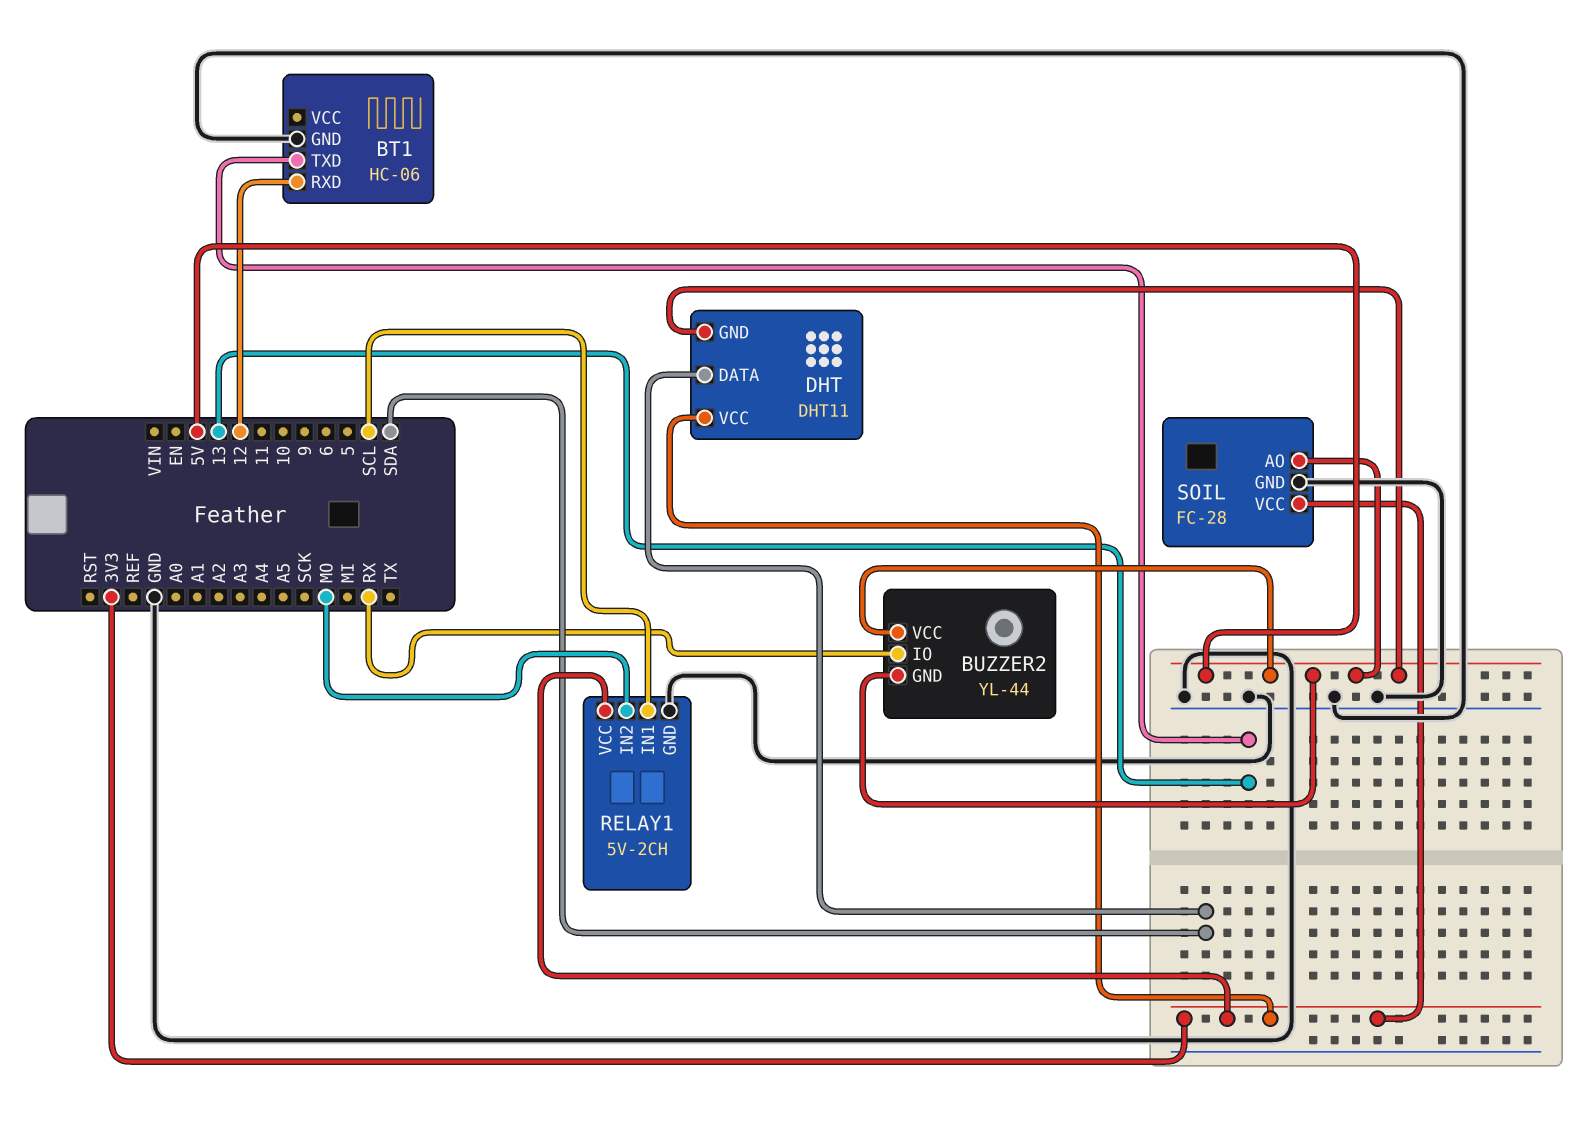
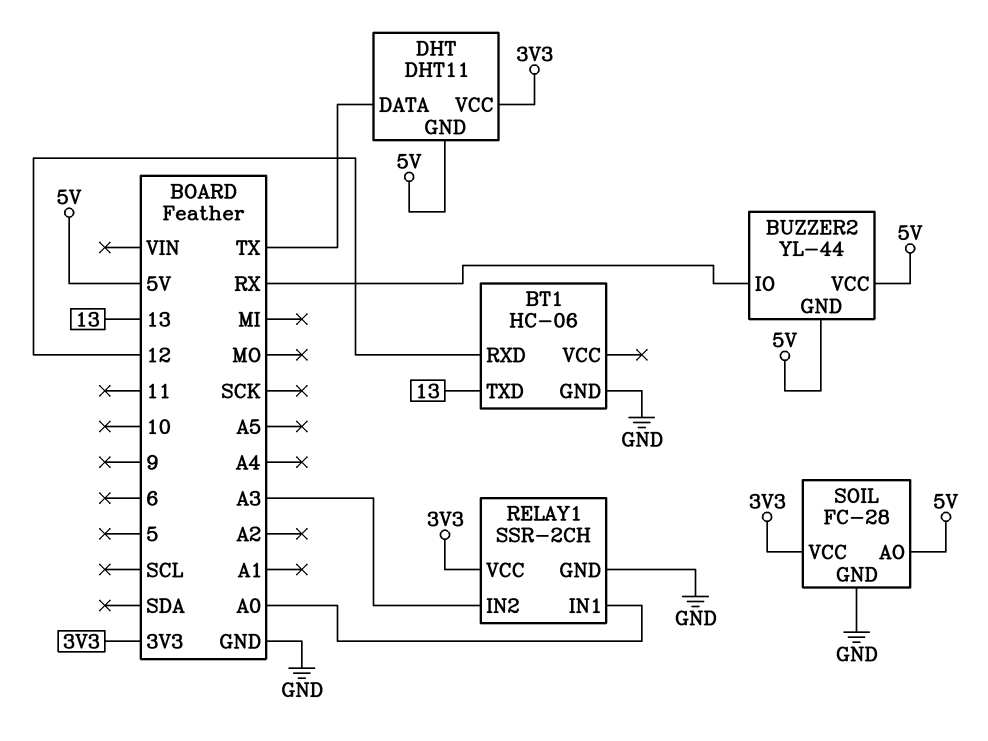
DHT pin DATA: SDA -> TX
RELAY1: 5V-2CH -> SSR-2CH
RELAY1 pin IN1: SCL -> A0
RELAY1 pin IN2: MO -> A3

